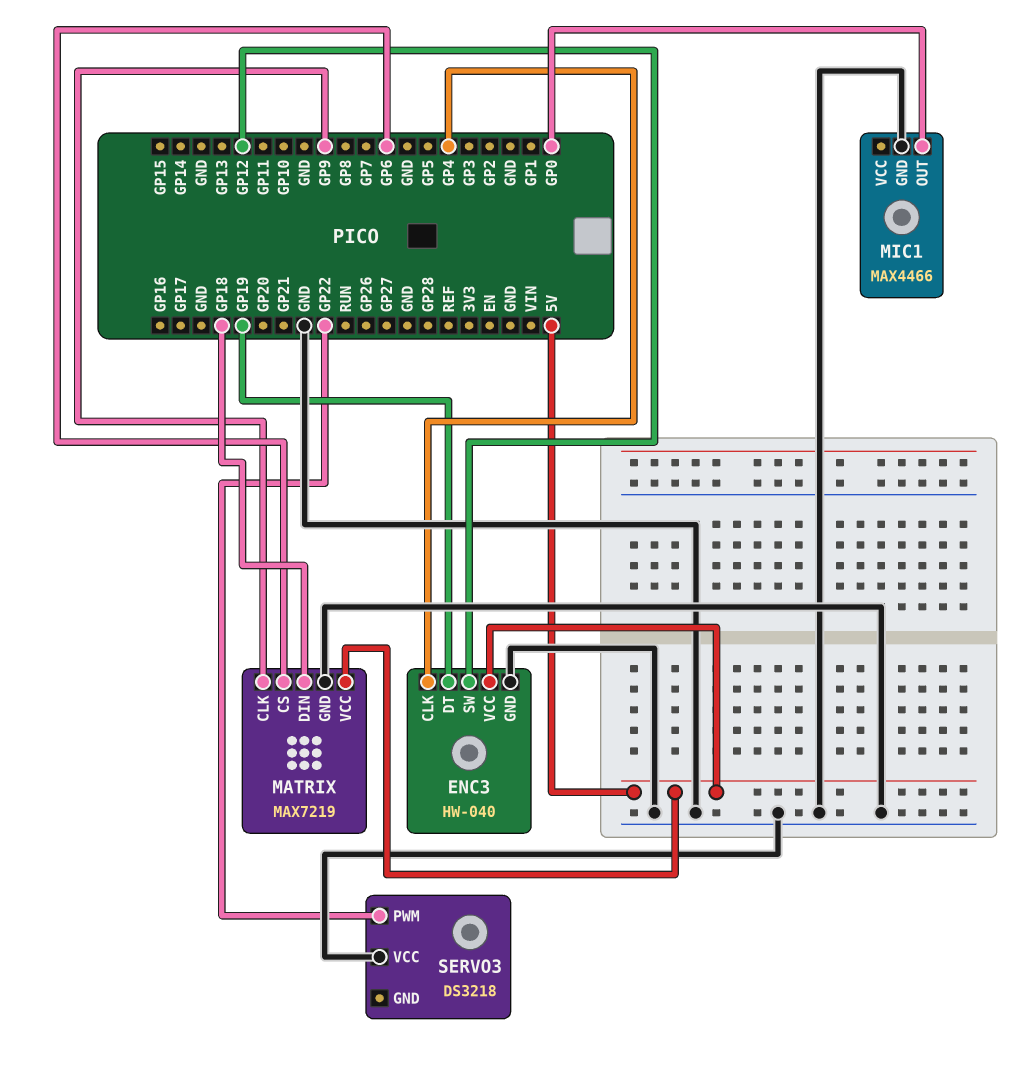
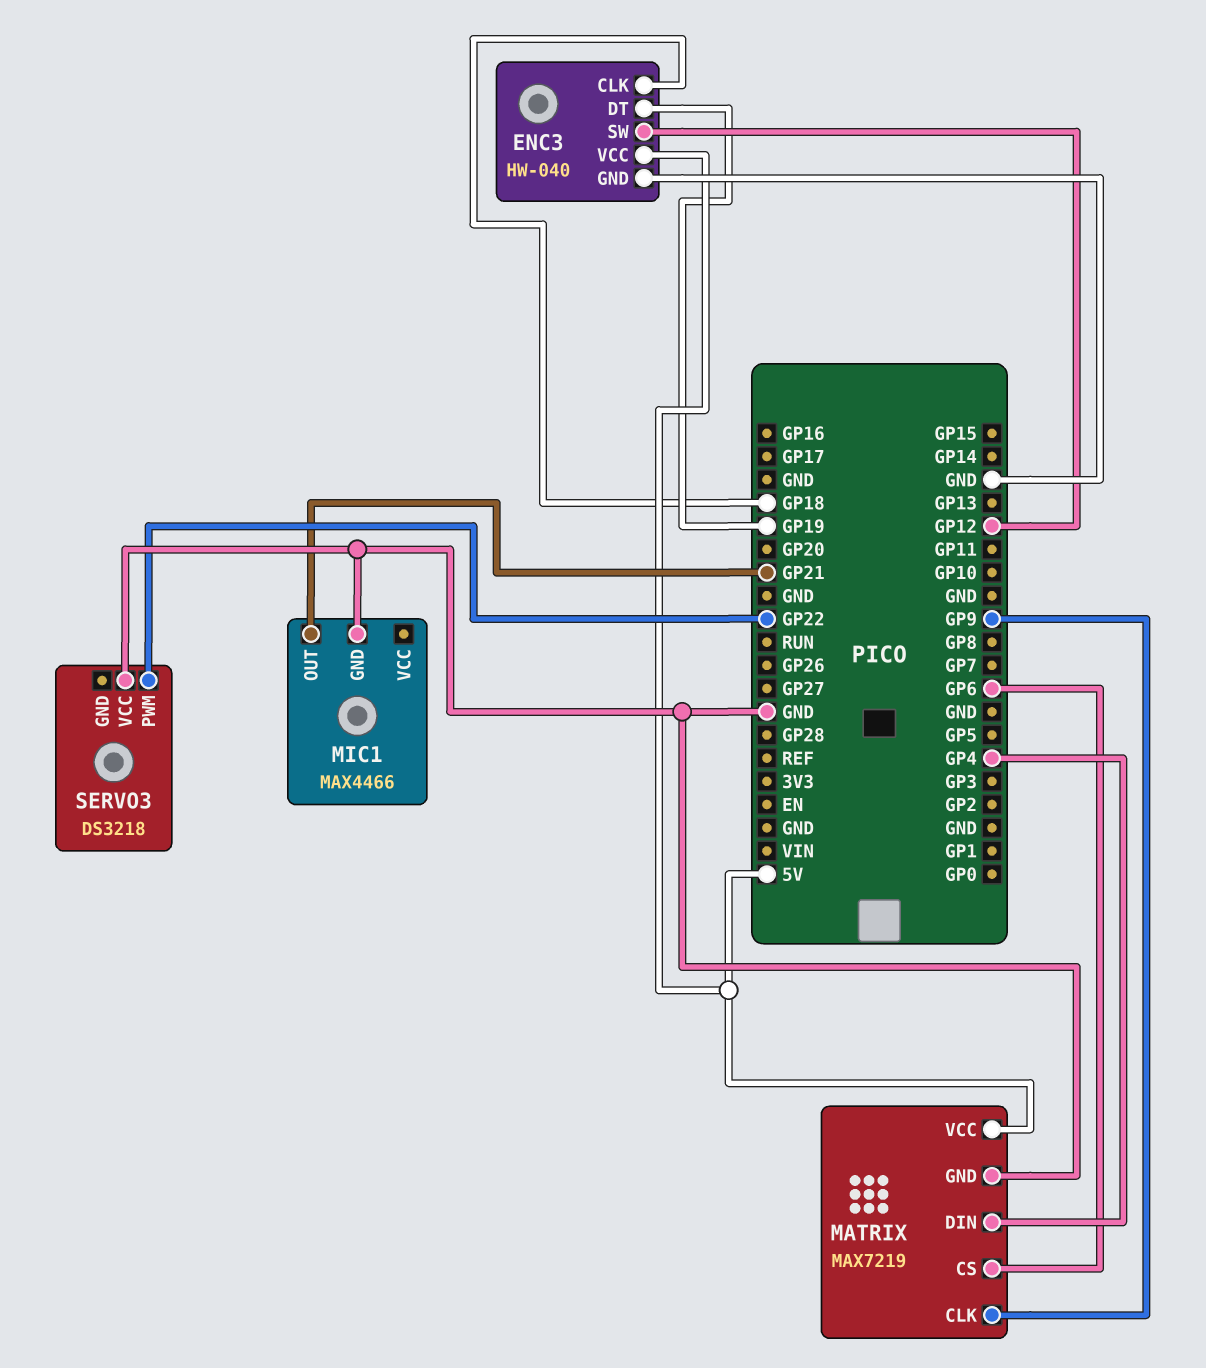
ENC3 pin CLK: GP4 -> GP18
MATRIX pin DIN: GP18 -> GP4
MIC1 pin OUT: GP0 -> GP21

